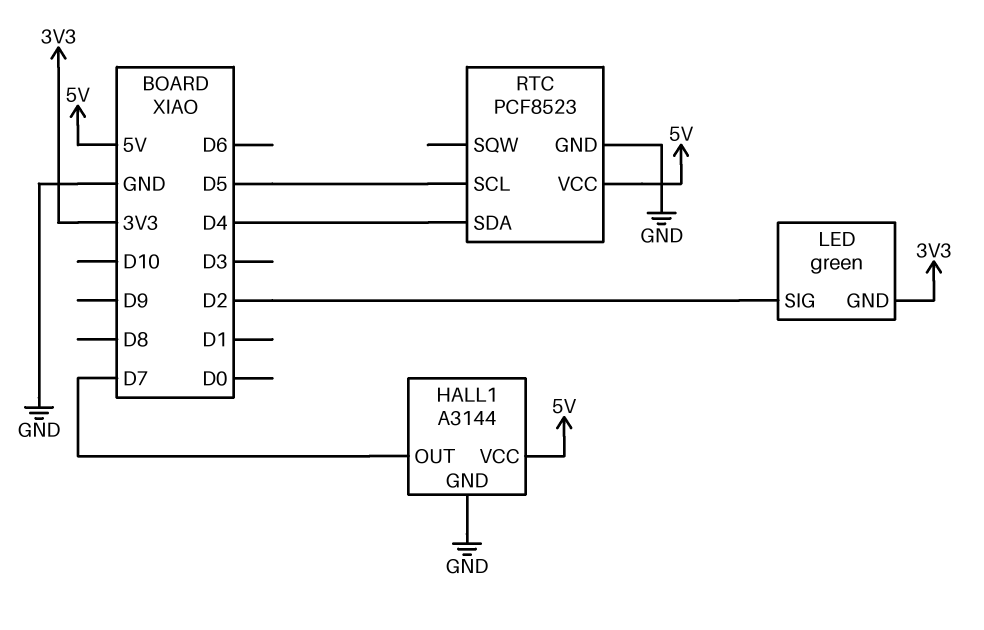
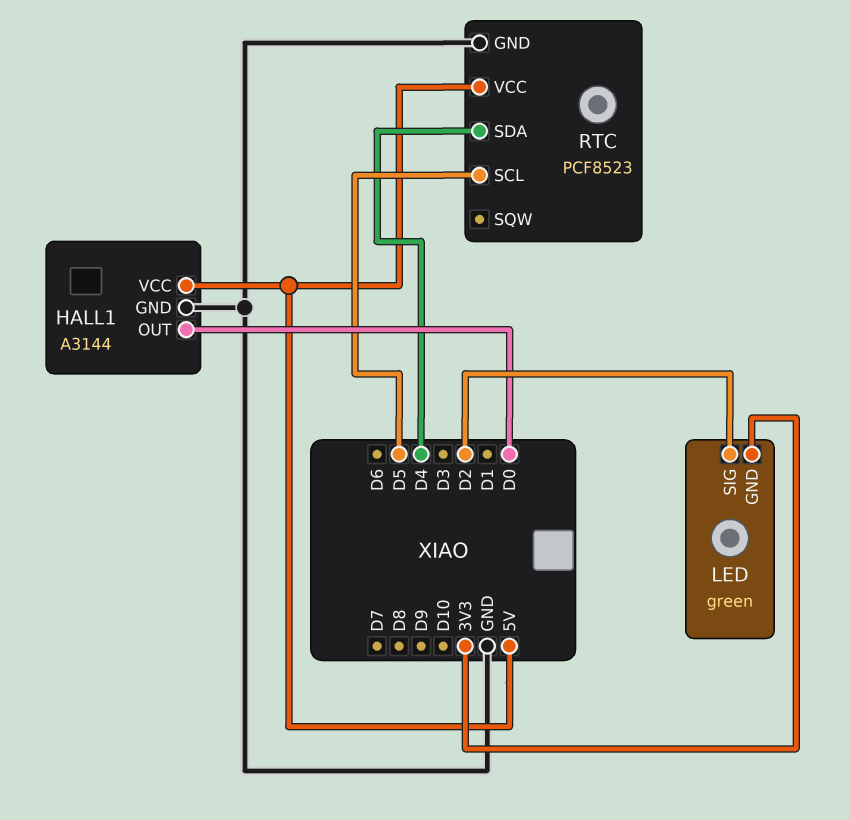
HALL1 pin OUT: D7 -> D0

